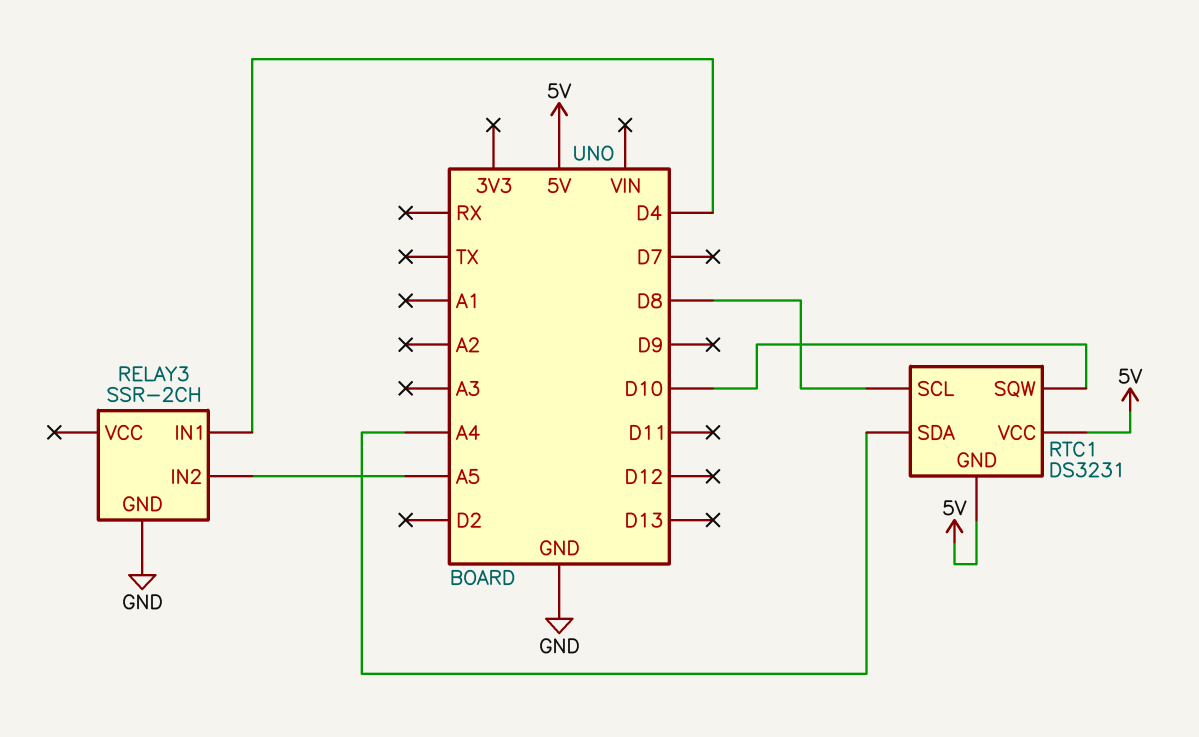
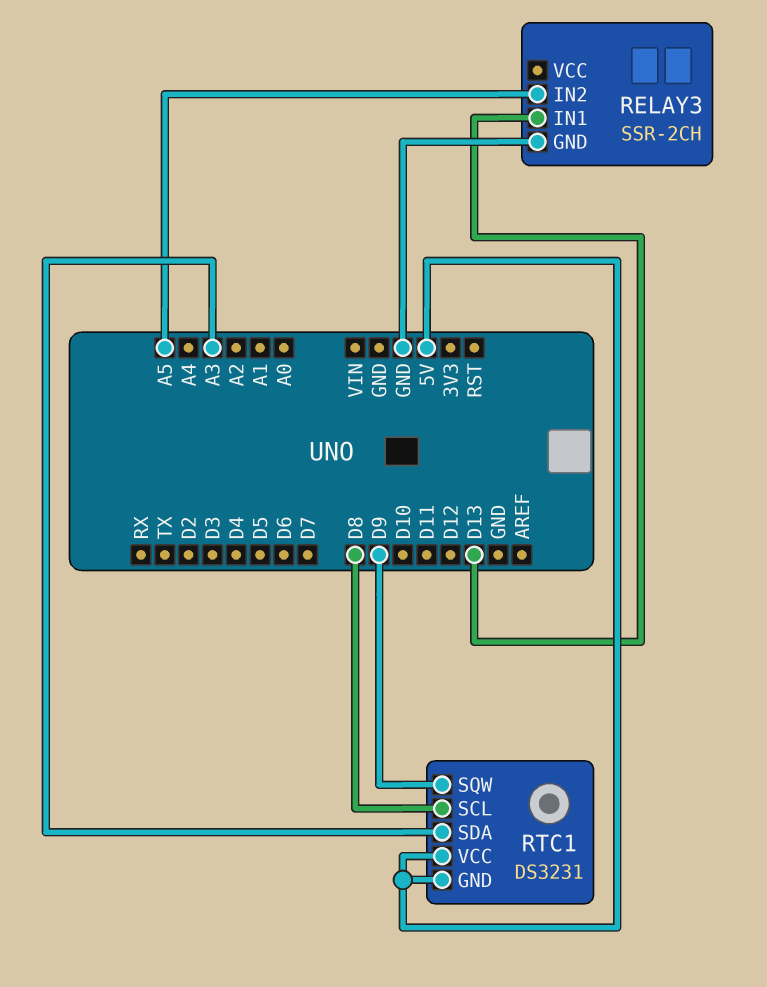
RELAY3 pin IN1: D4 -> D13
RTC1 pin SDA: A4 -> A3
RTC1 pin SQW: D10 -> D9

